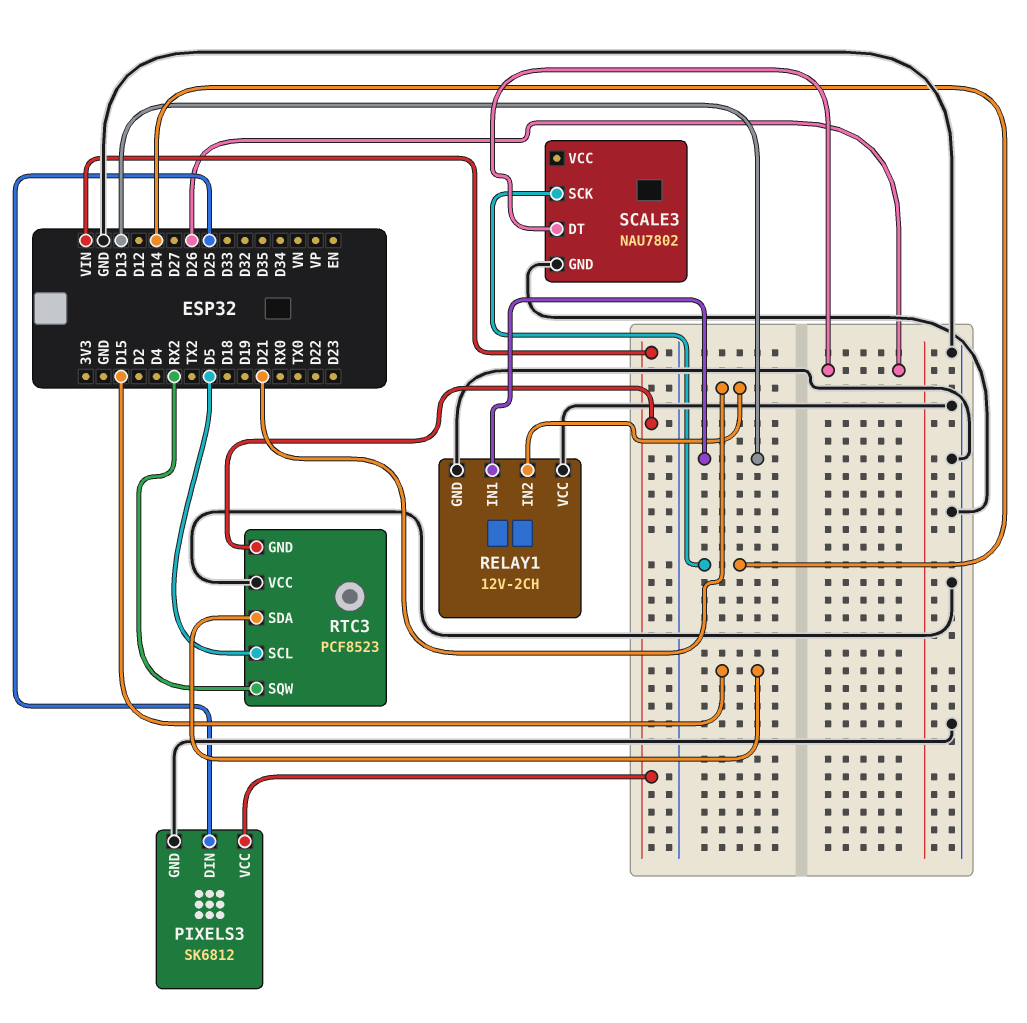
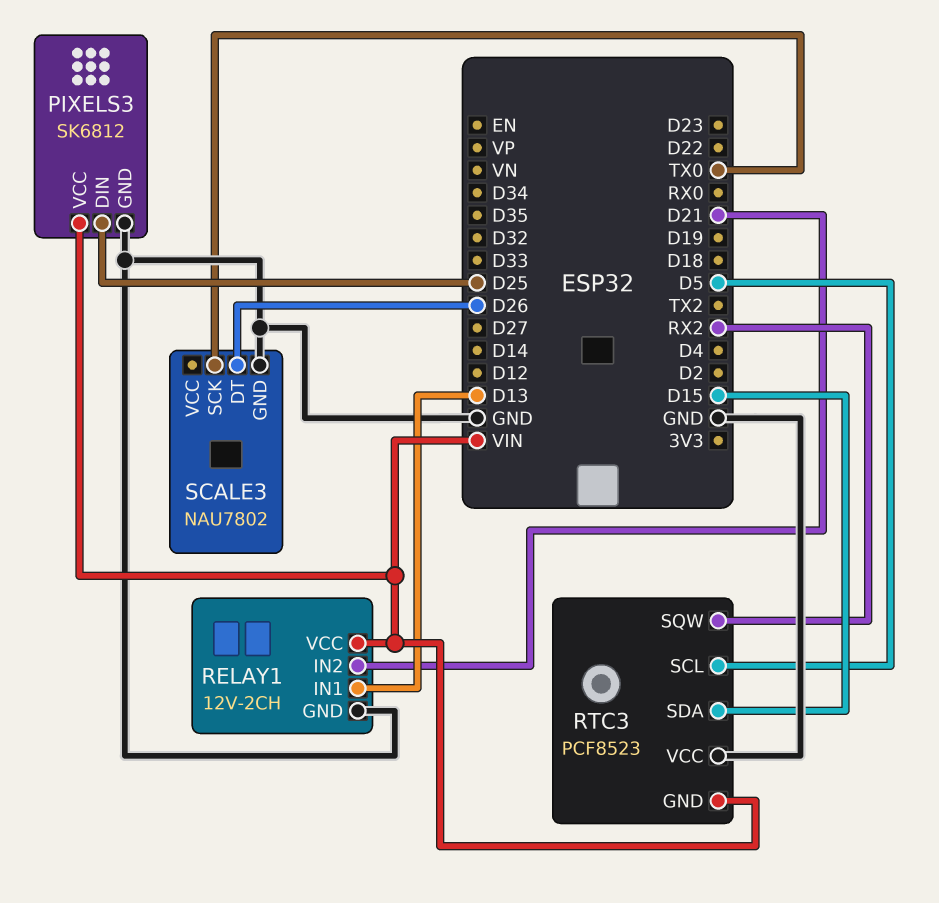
RELAY1 pin VCC: GND -> VIN
SCALE3 pin SCK: D14 -> TX0

